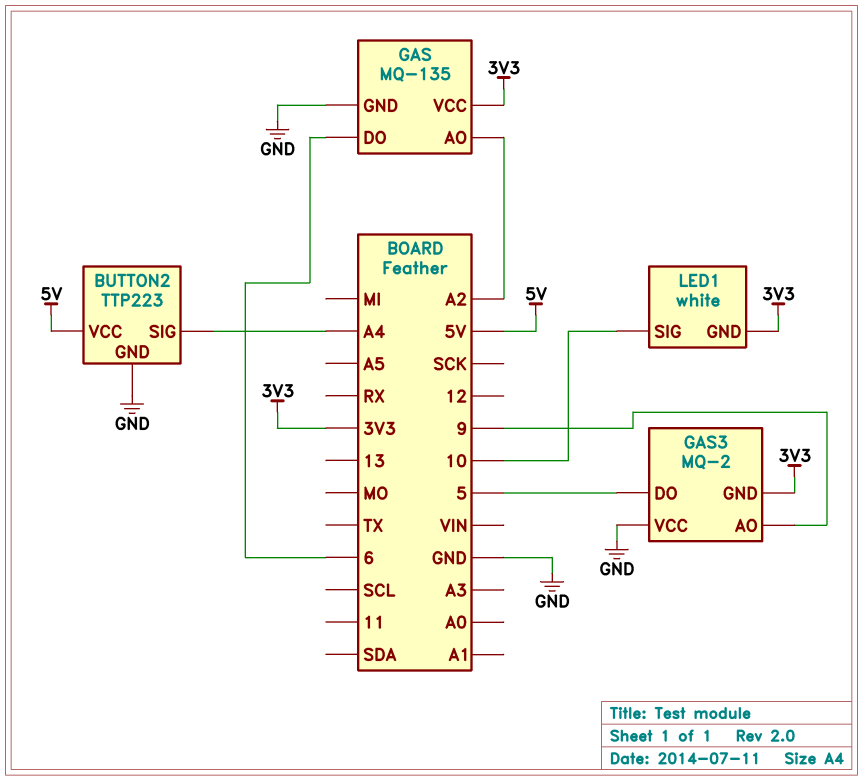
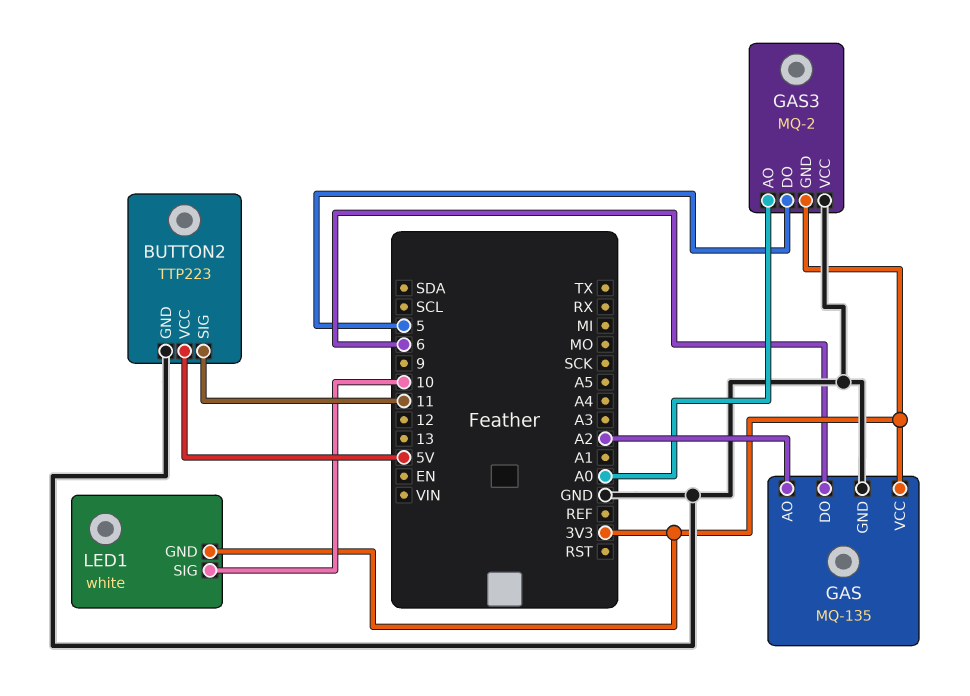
BUTTON2 pin SIG: A4 -> 11
GAS3 pin AO: 9 -> A0

